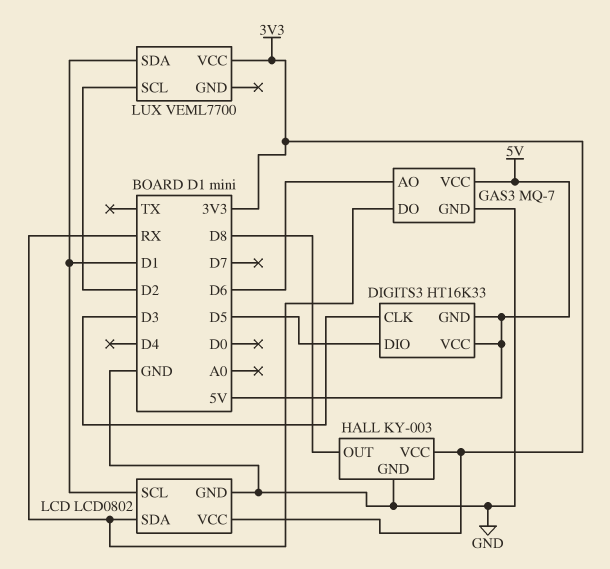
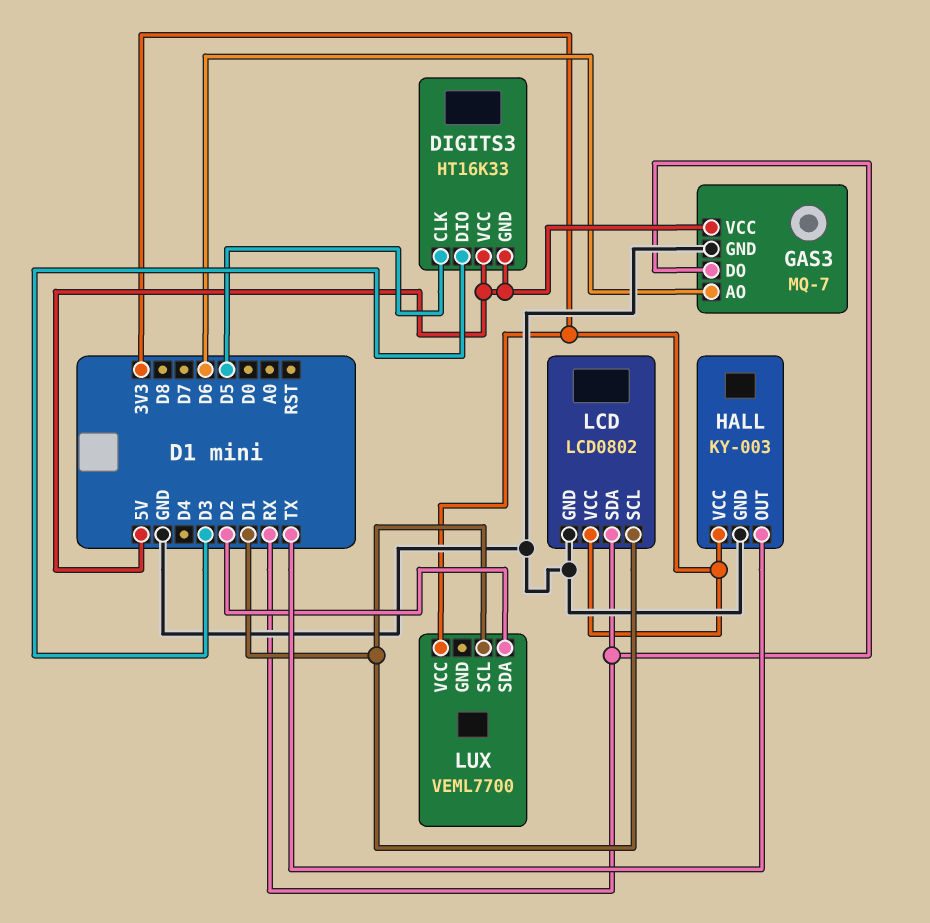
DIGITS3 pin CLK: D3 -> D5
DIGITS3 pin DIO: D5 -> D3
HALL pin OUT: D8 -> TX
LUX pin SCL: D2 -> D1
LUX pin SDA: D1 -> D2

